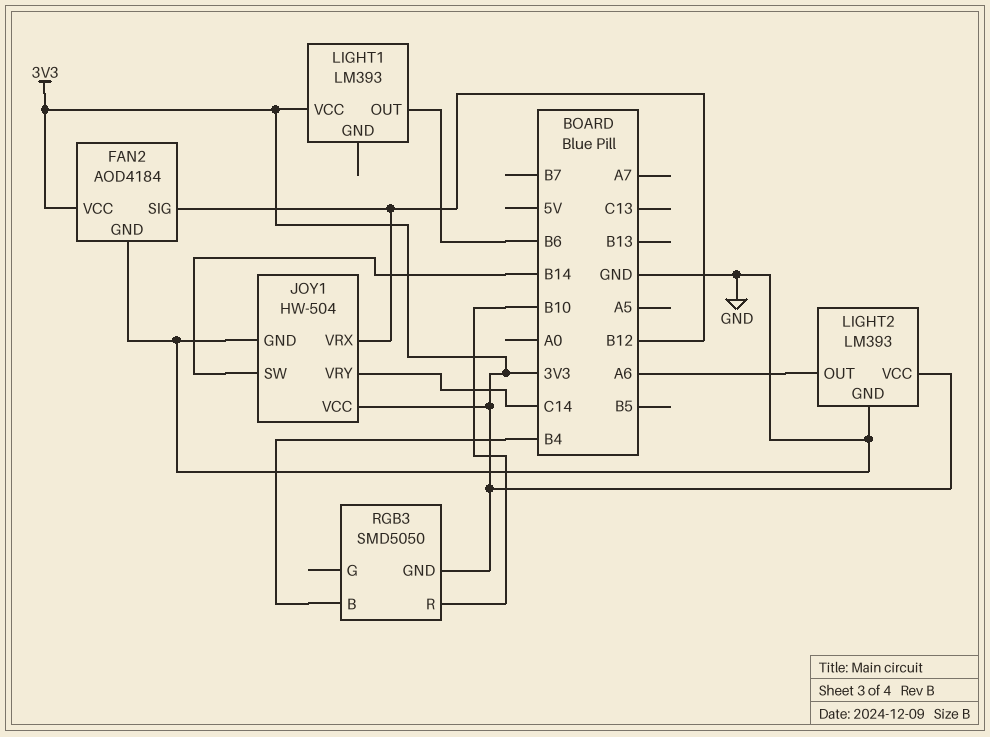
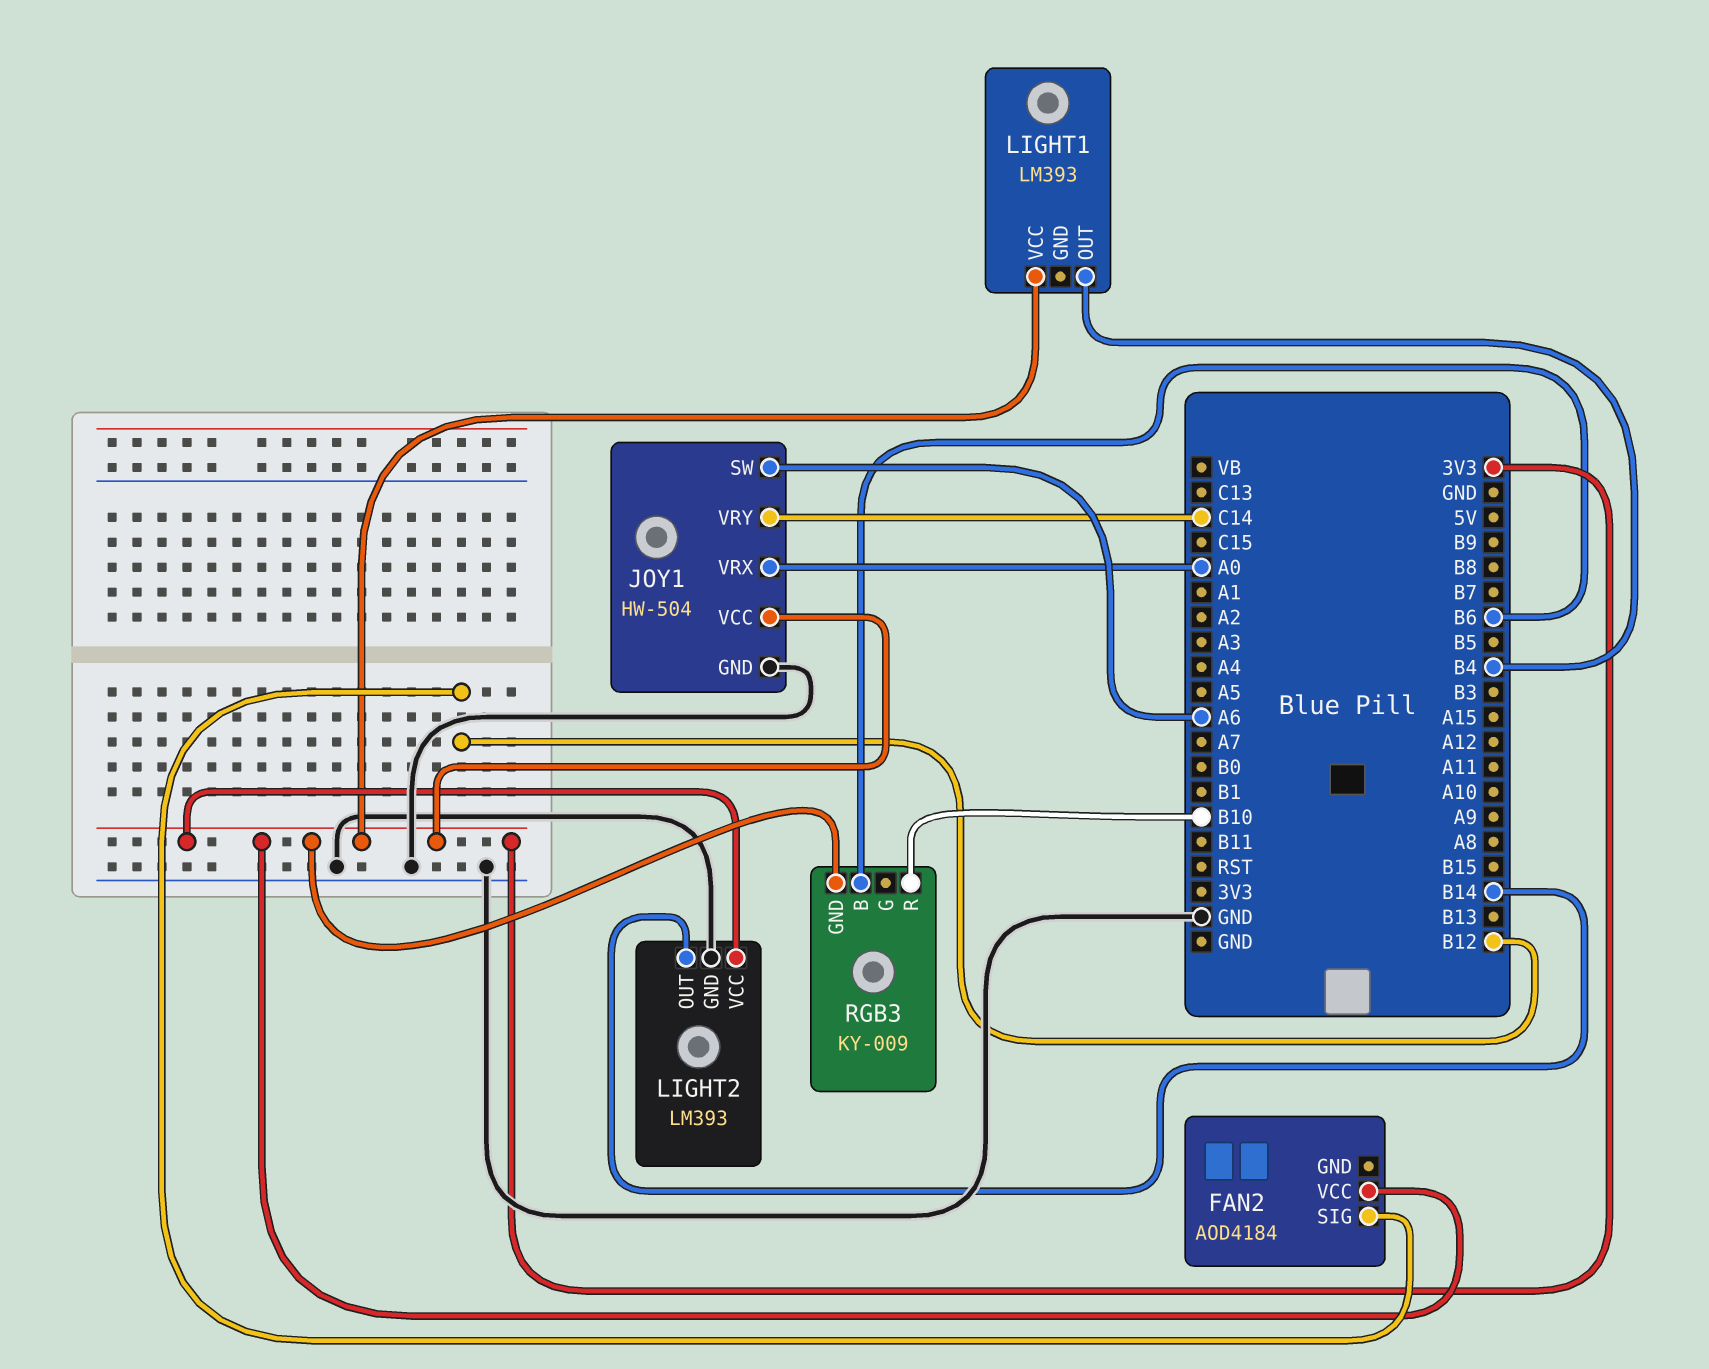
FAN2 pin GND: GND -> none
JOY1 pin SW: B14 -> A6
JOY1 pin VRX: B12 -> A0
LIGHT1 pin OUT: B6 -> B4
LIGHT2 pin OUT: A6 -> B14
RGB3: SMD5050 -> KY-009
RGB3 pin B: B4 -> B6

